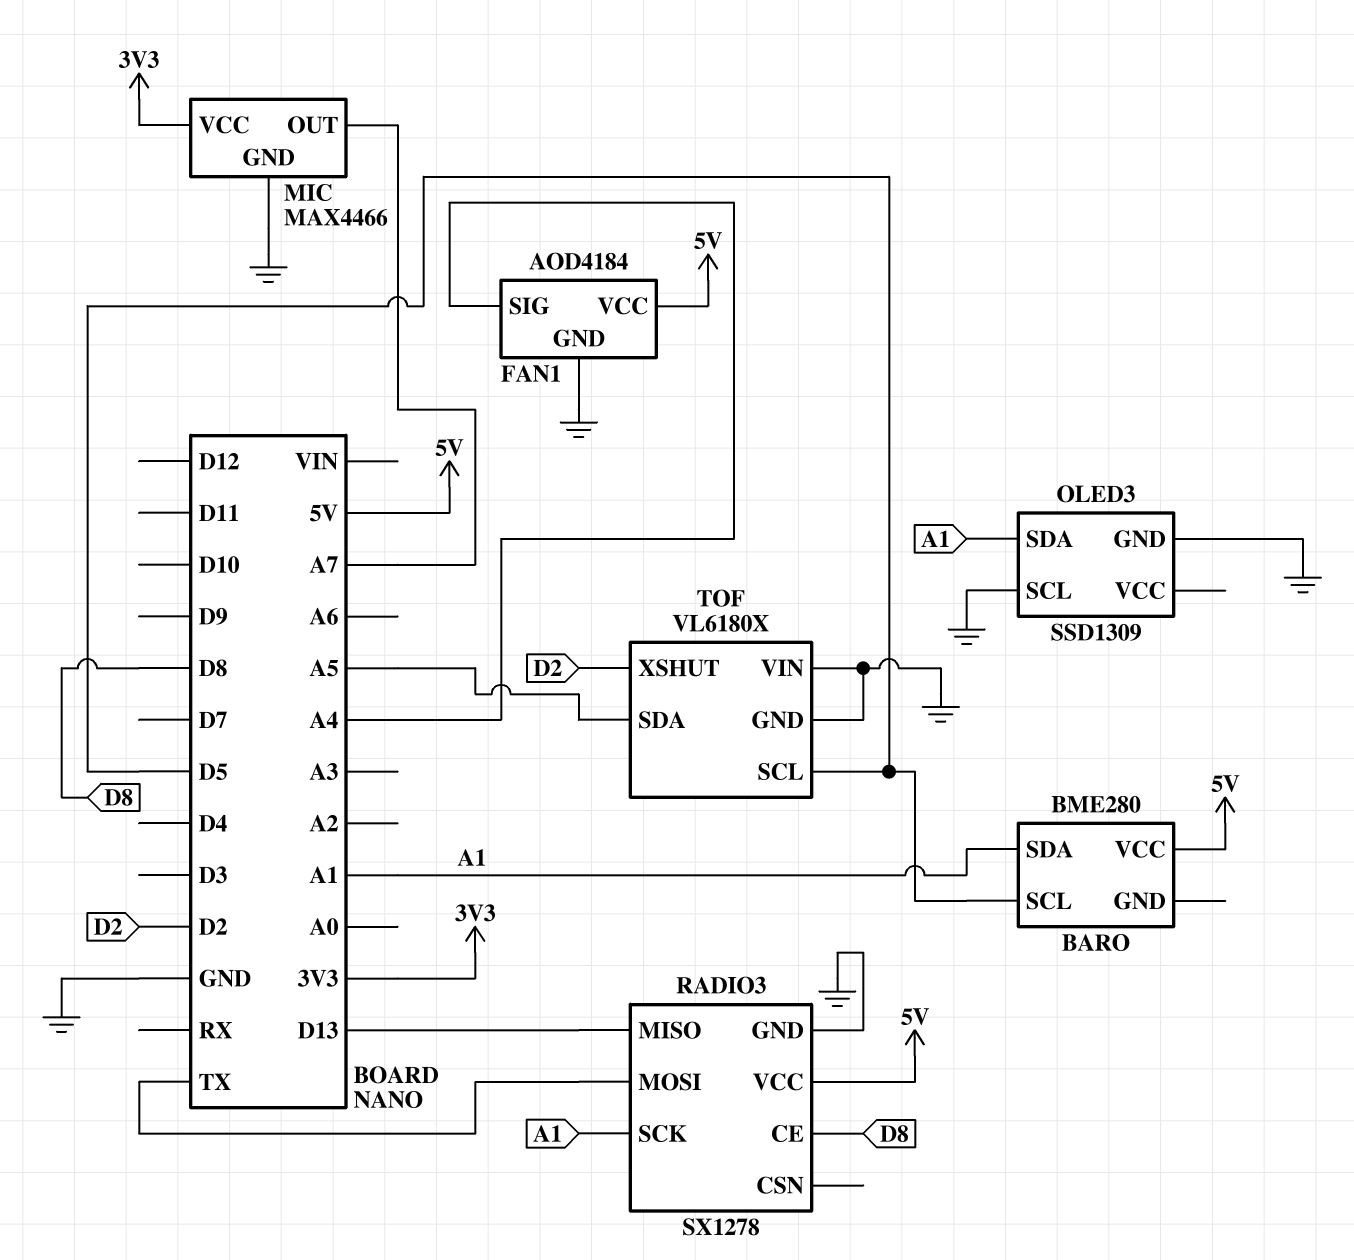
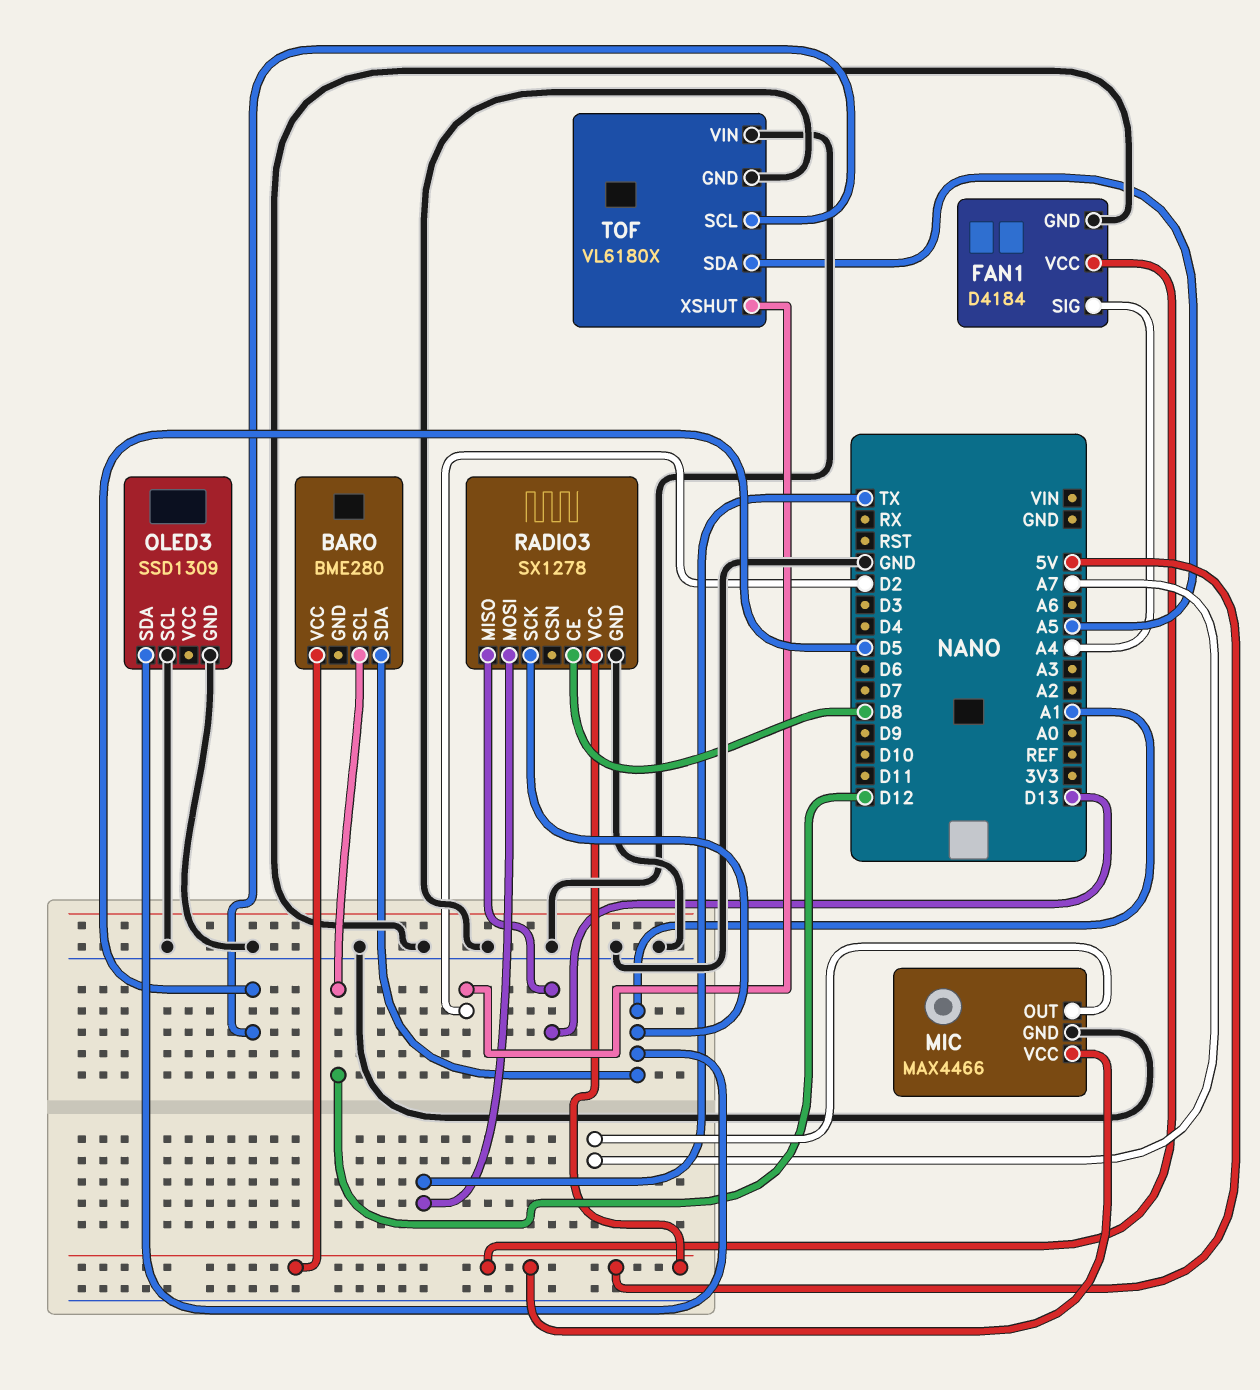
BARO pin SCL: D5 -> D12
FAN1: AOD4184 -> D4184
MIC pin VCC: 3V3 -> 5V

